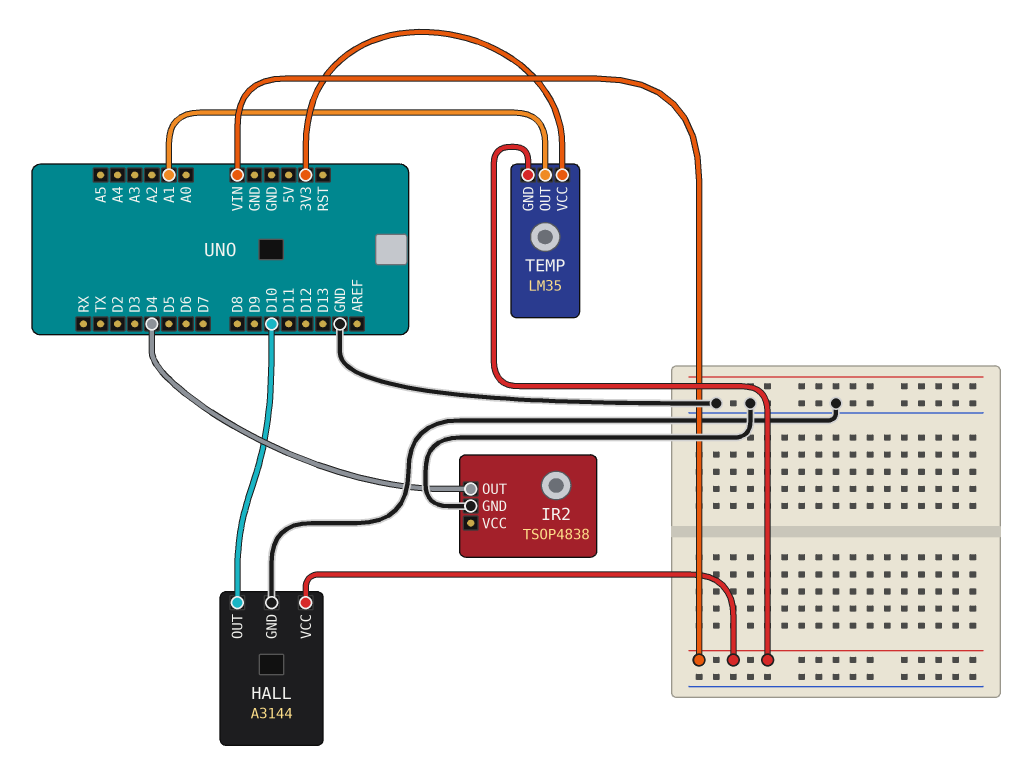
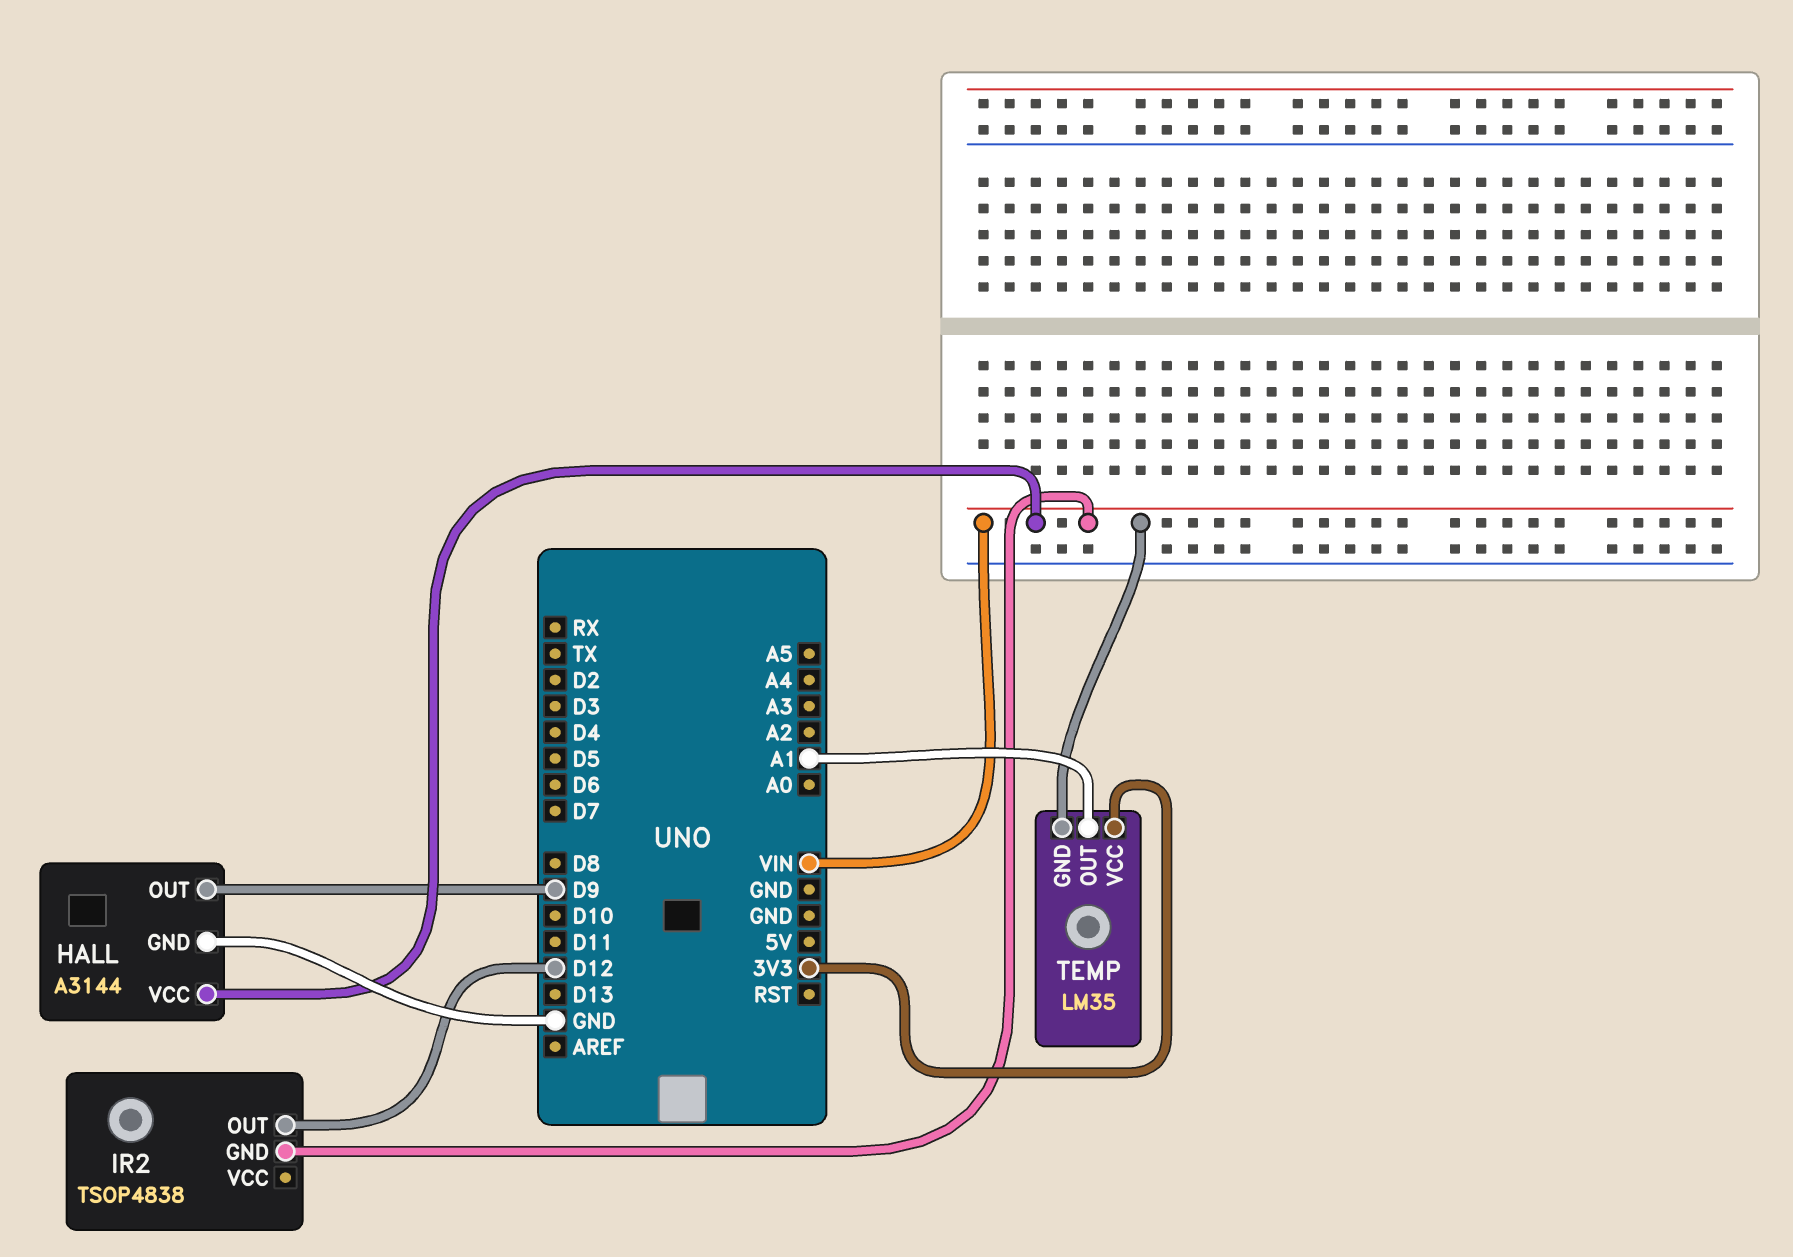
HALL pin OUT: D10 -> D9
IR2 pin GND: GND -> VIN
IR2 pin OUT: D4 -> D12

